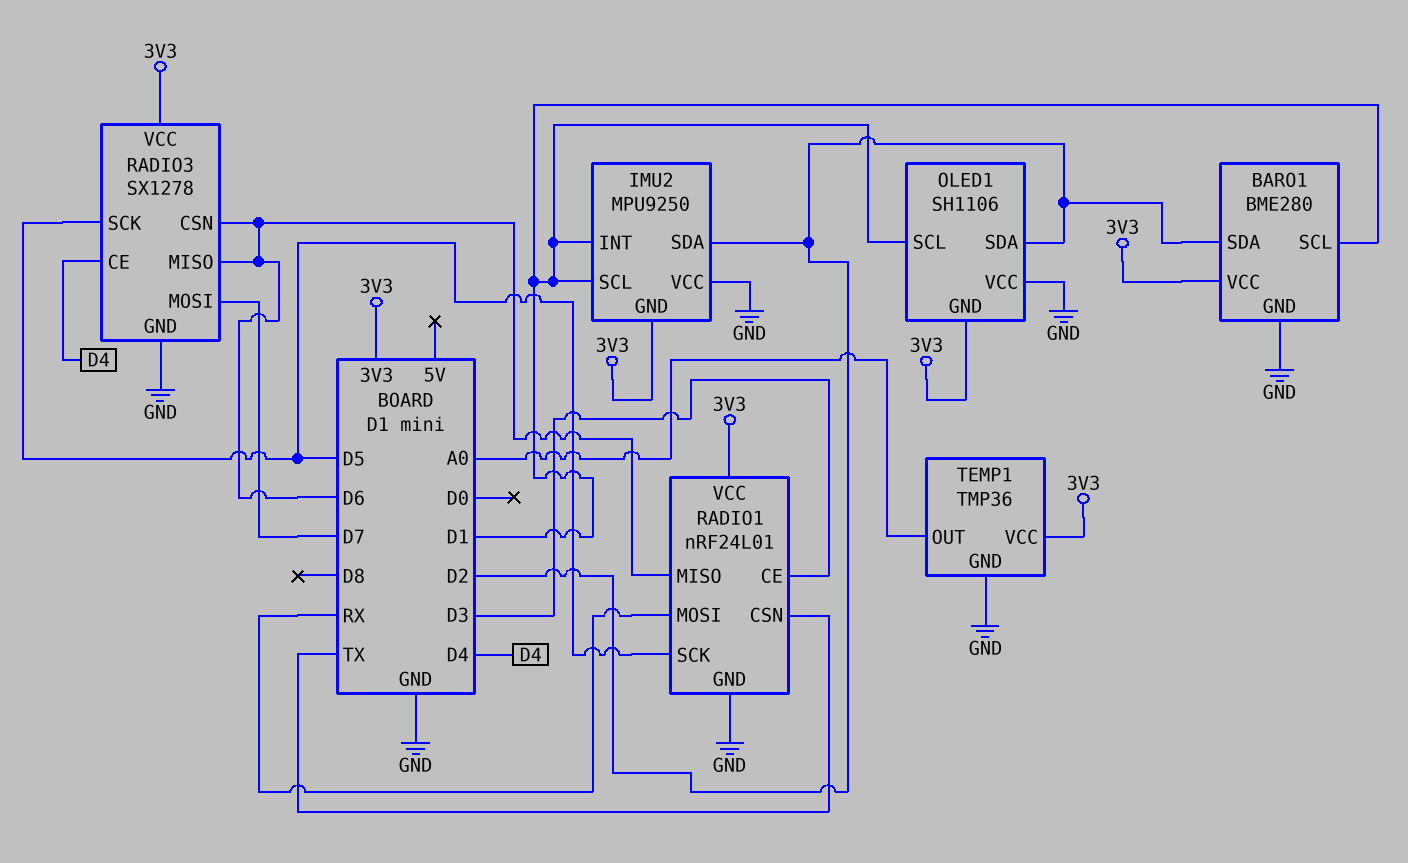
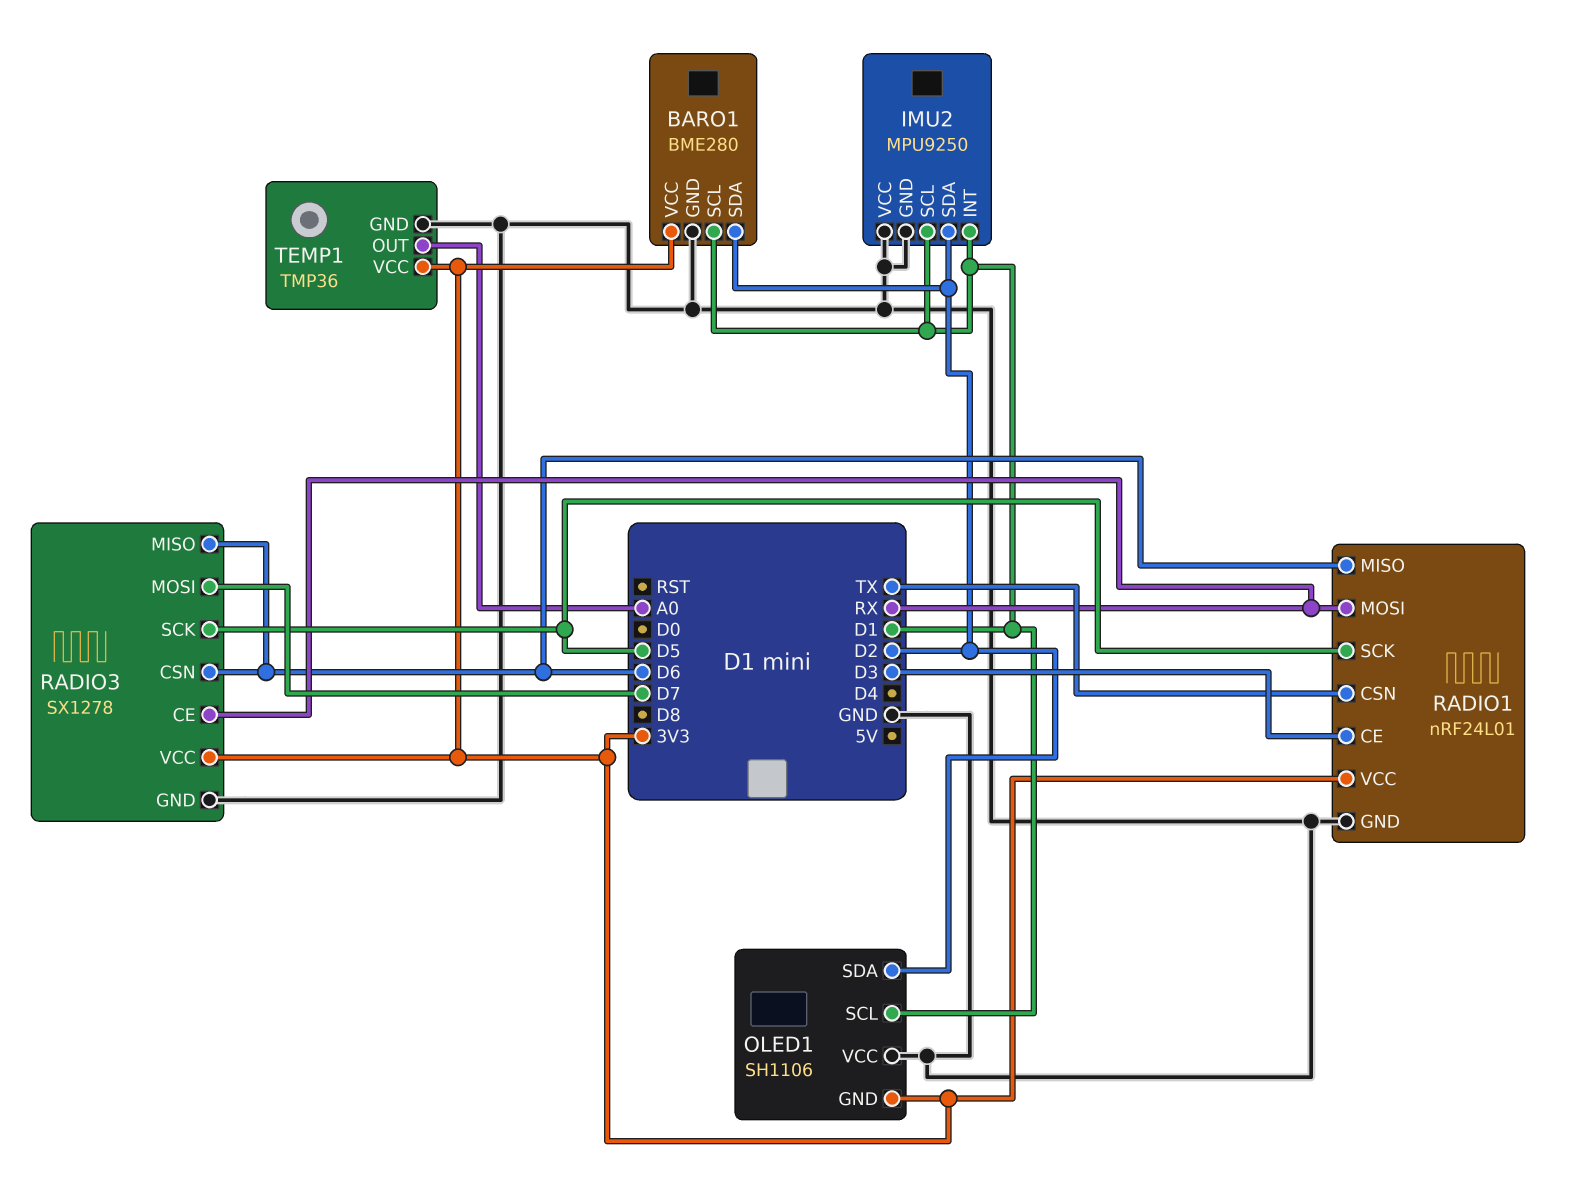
IMU2 pin GND: 3V3 -> GND
RADIO3 pin CE: D4 -> RX

